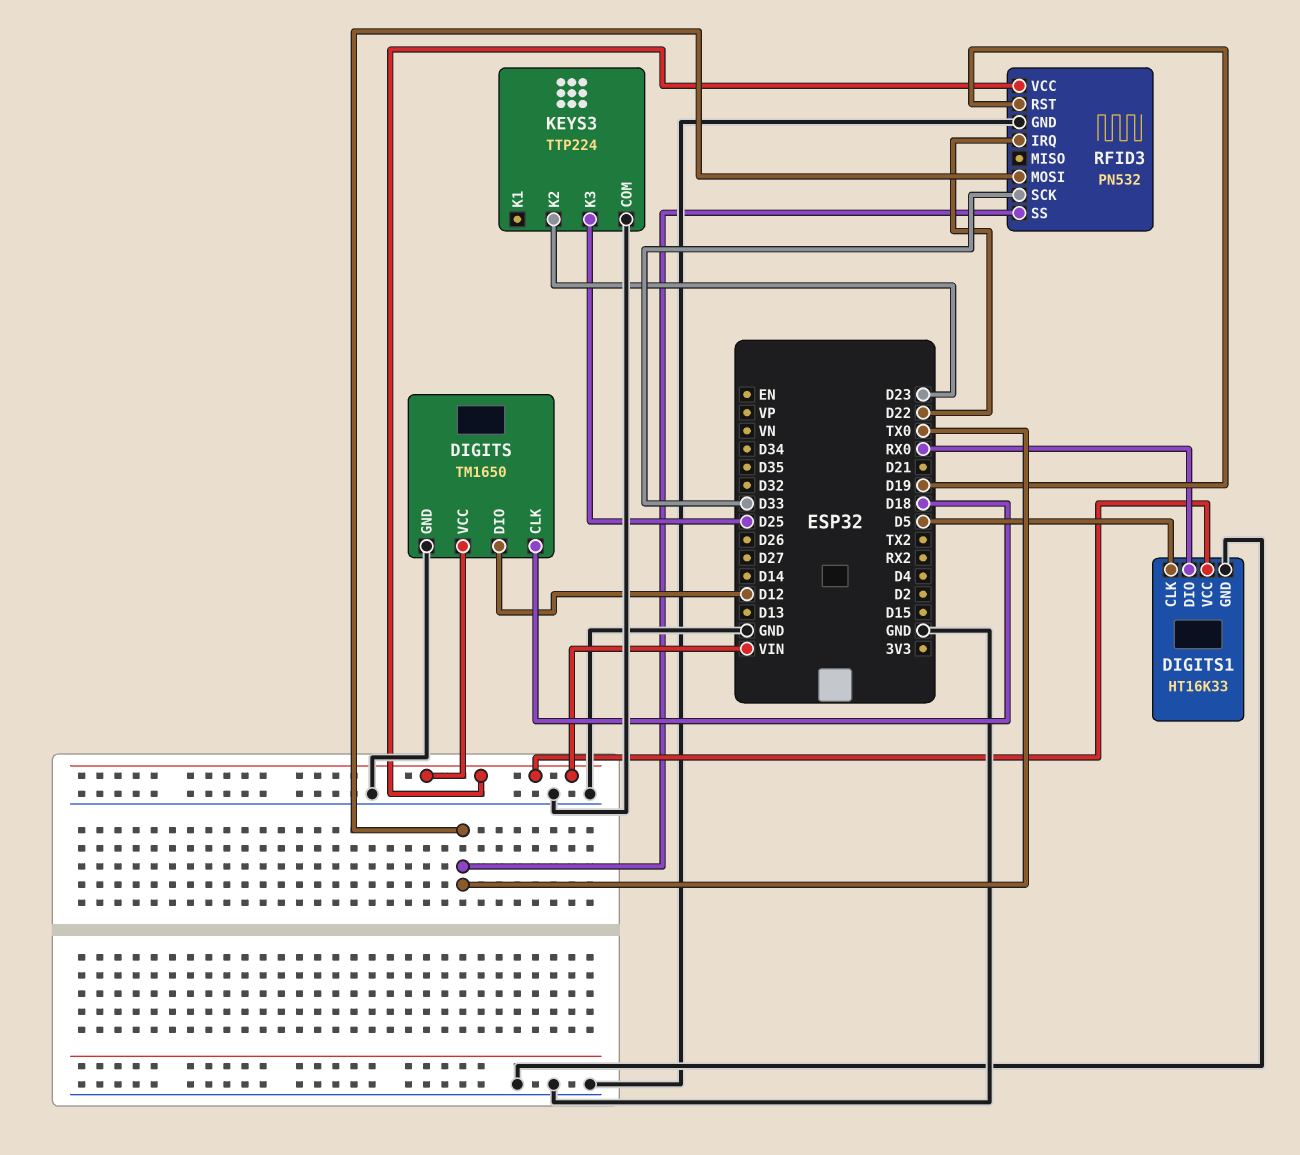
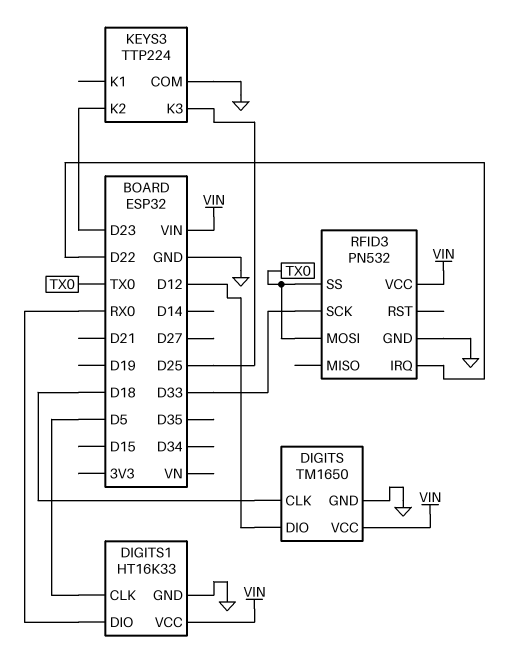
RFID3 pin RST: D19 -> none

